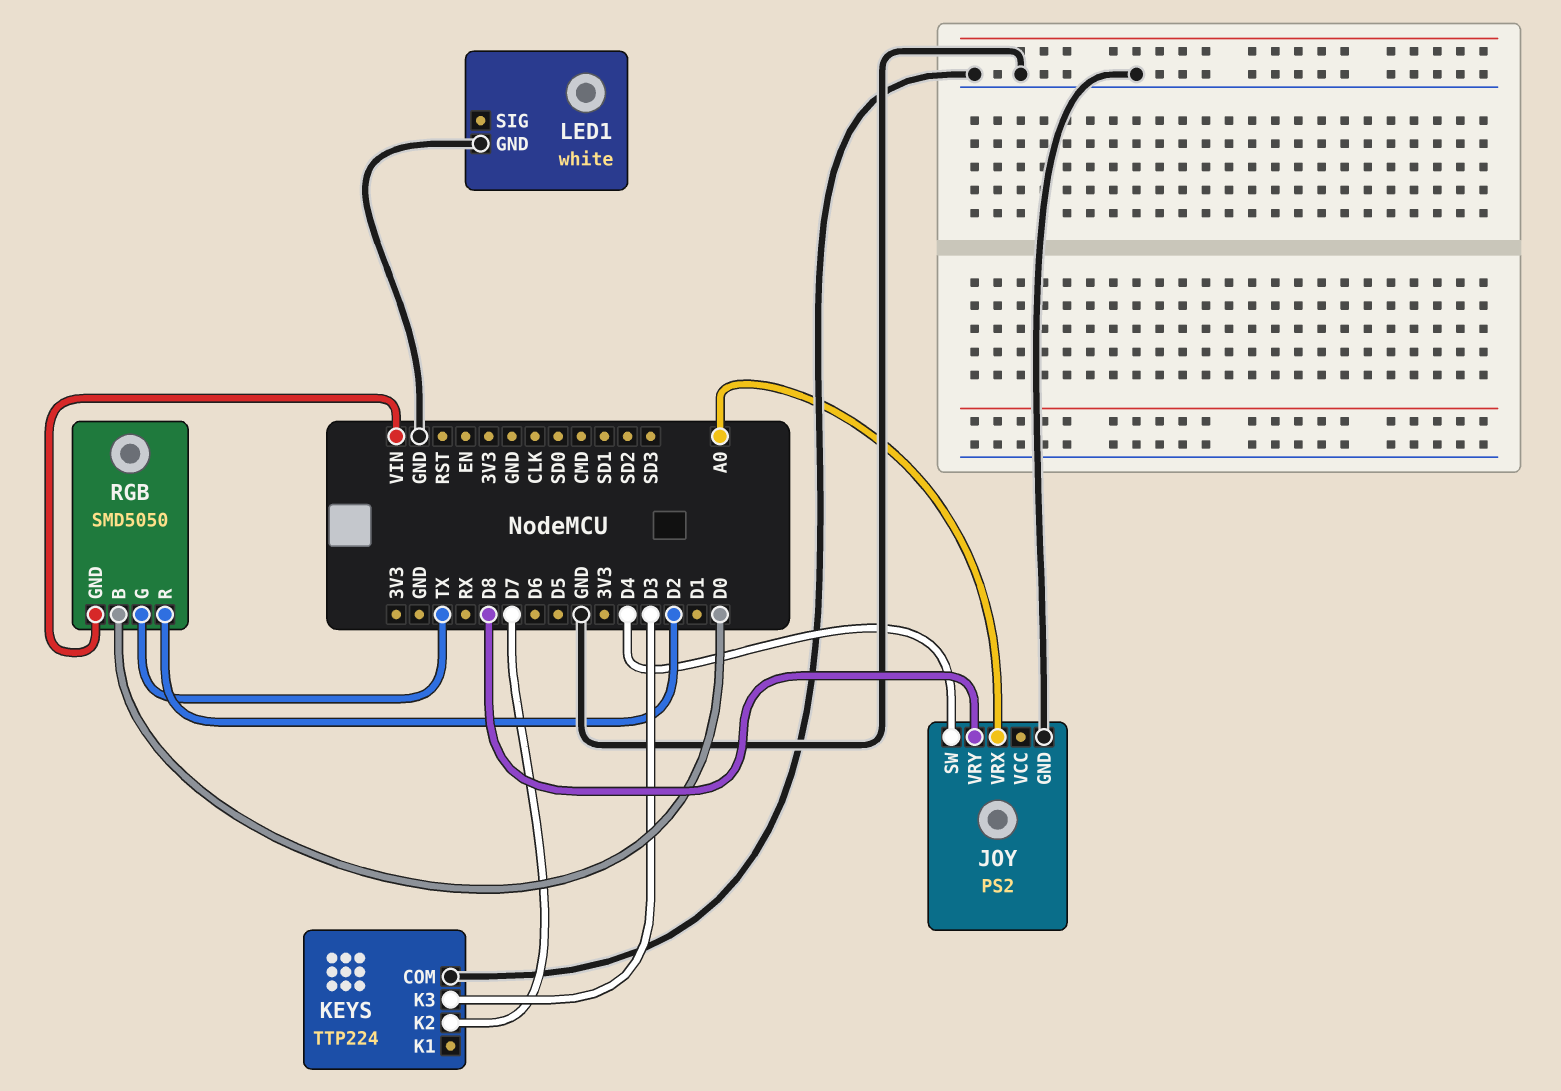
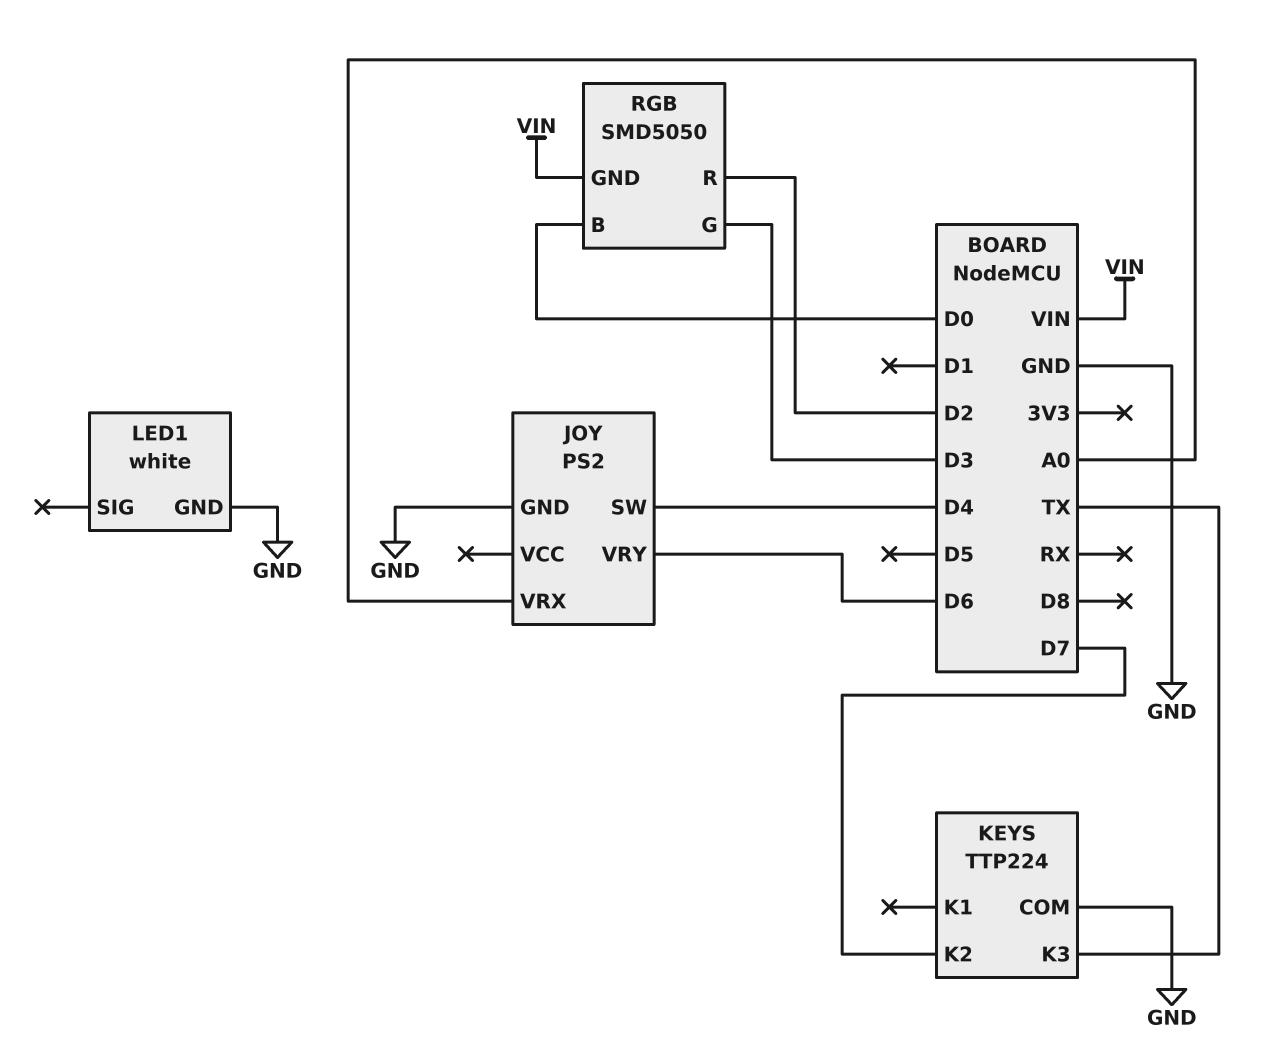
JOY pin VRY: D8 -> D6
KEYS pin K3: D3 -> TX
RGB pin G: TX -> D3

